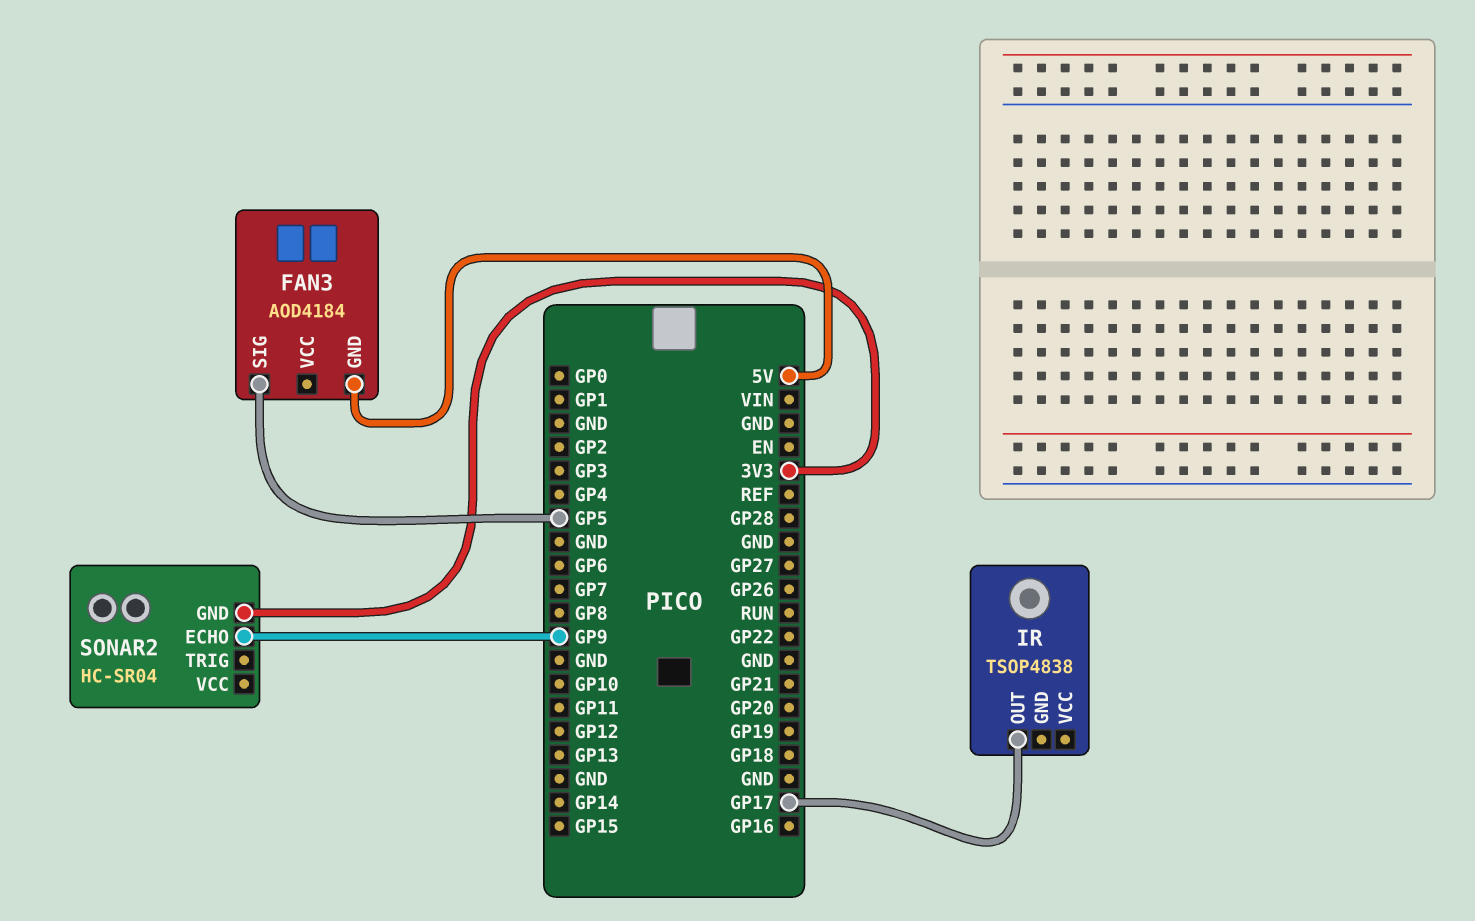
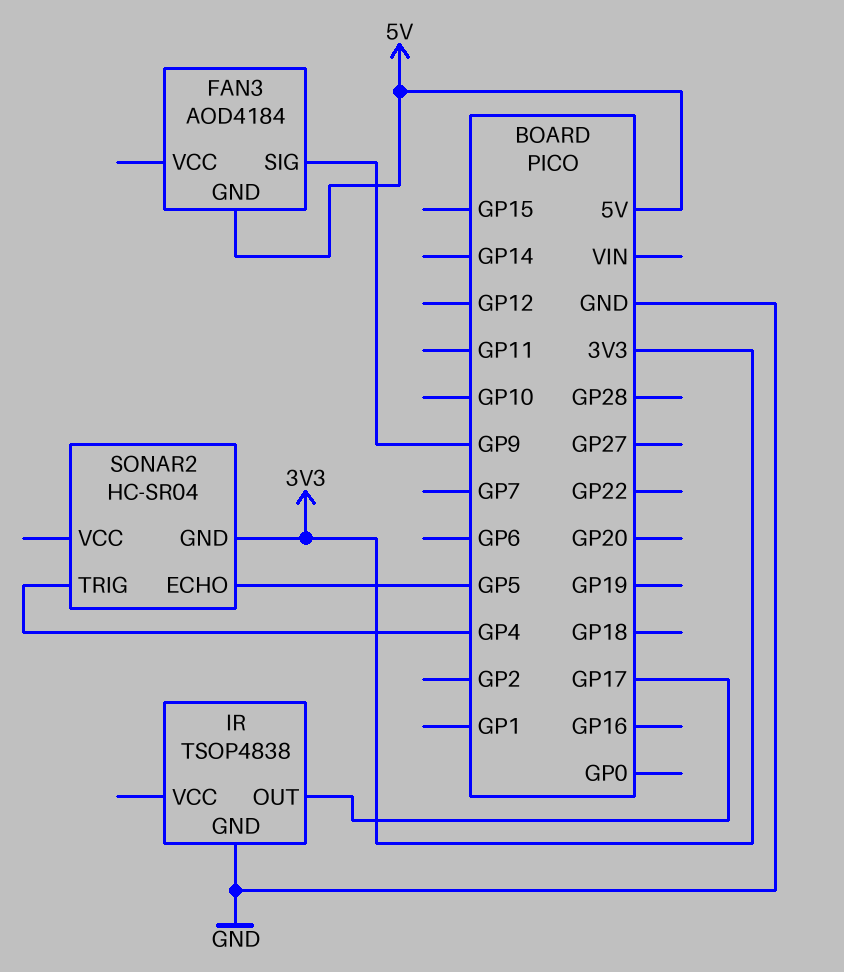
FAN3 pin SIG: GP5 -> GP9
IR pin GND: none -> GND
SONAR2 pin ECHO: GP9 -> GP5
SONAR2 pin TRIG: none -> GP4

